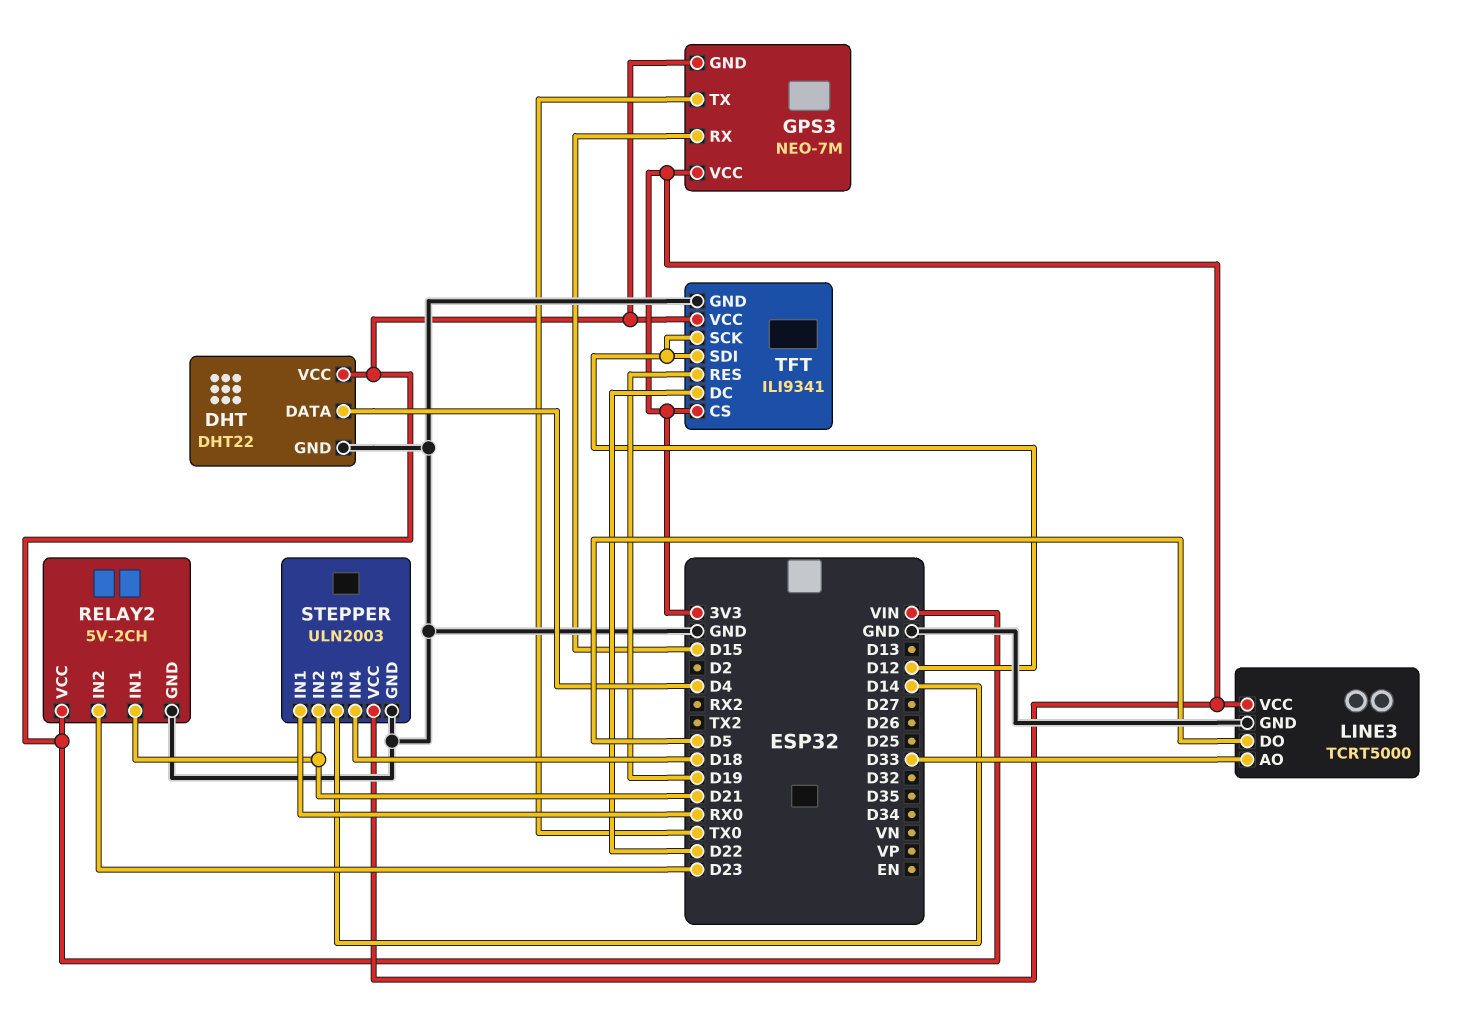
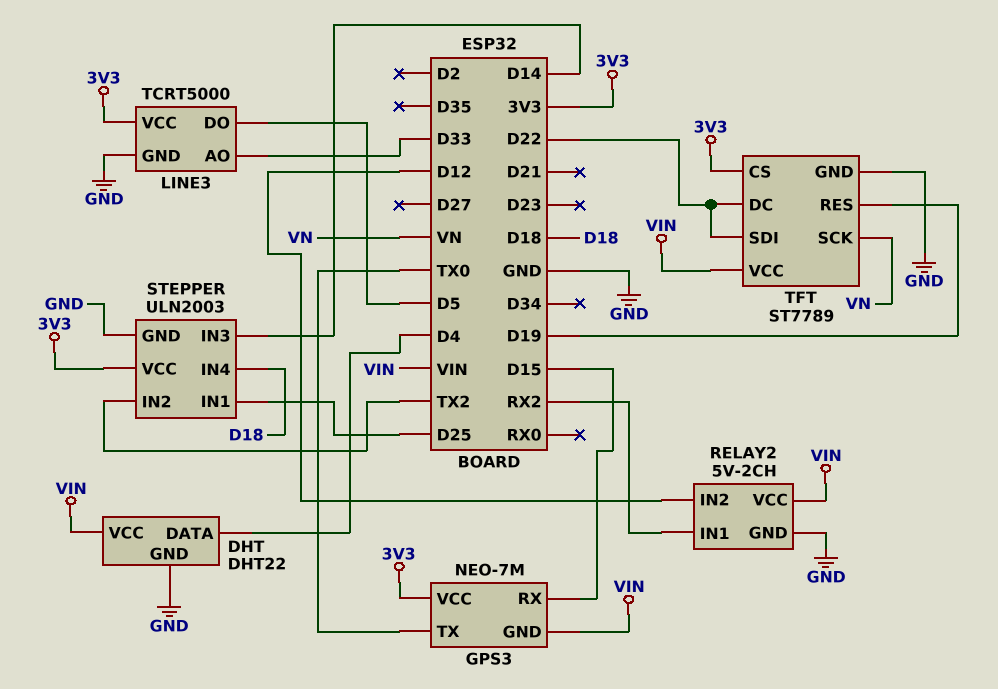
RELAY2 pin IN1: D21 -> RX2
RELAY2 pin IN2: D23 -> D12
STEPPER pin IN1: RX0 -> D25
STEPPER pin IN2: D21 -> TX2
TFT: ILI9341 -> ST7789
TFT pin SCK: D12 -> VN
TFT pin SDI: D12 -> D22

